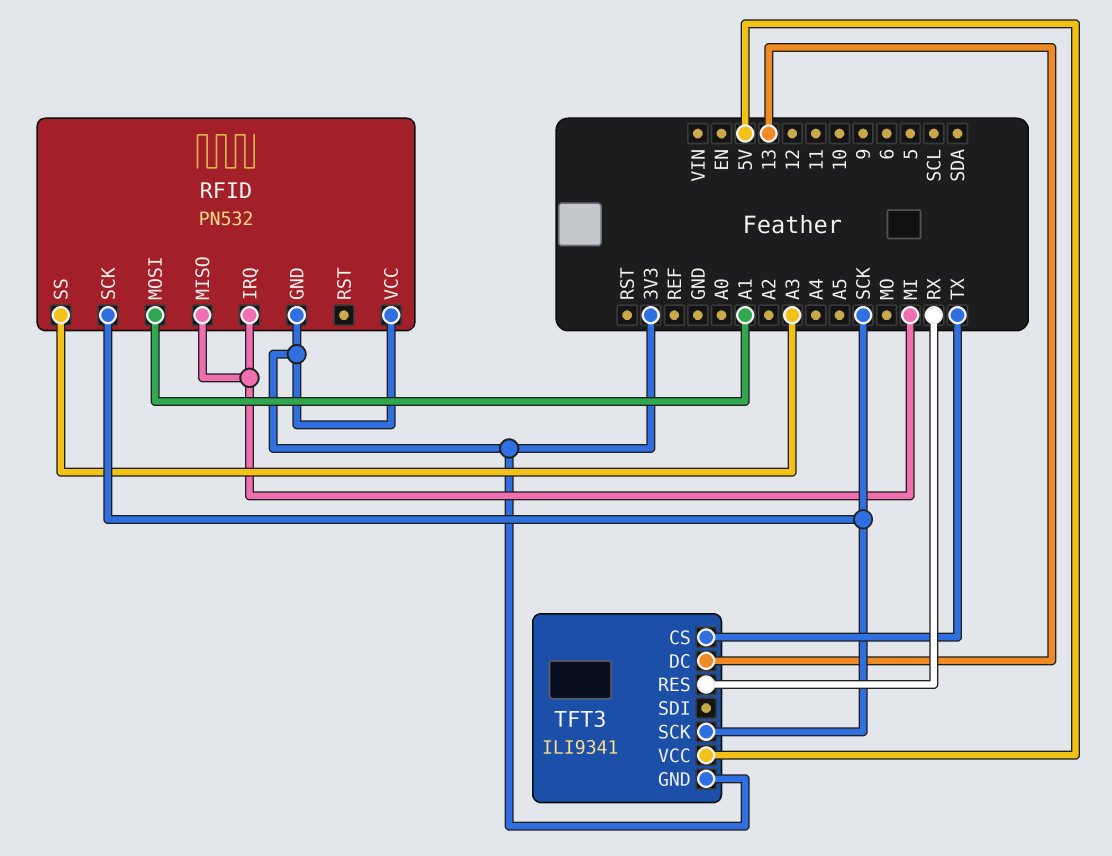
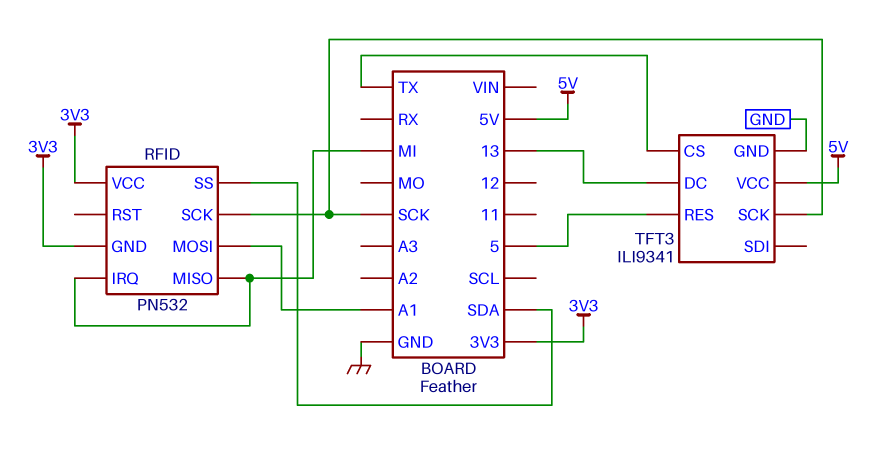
RFID pin SS: A3 -> SDA
TFT3 pin GND: 3V3 -> GND
TFT3 pin RES: RX -> 5

